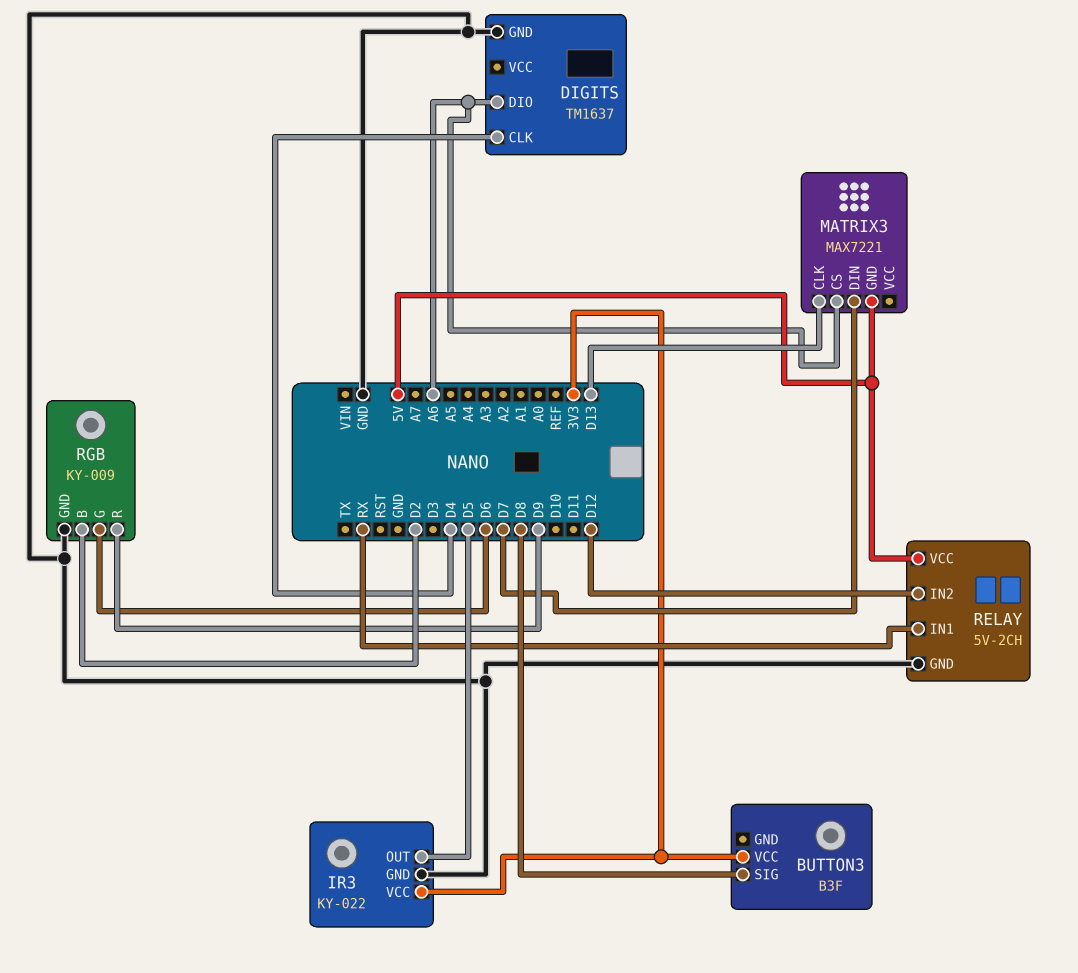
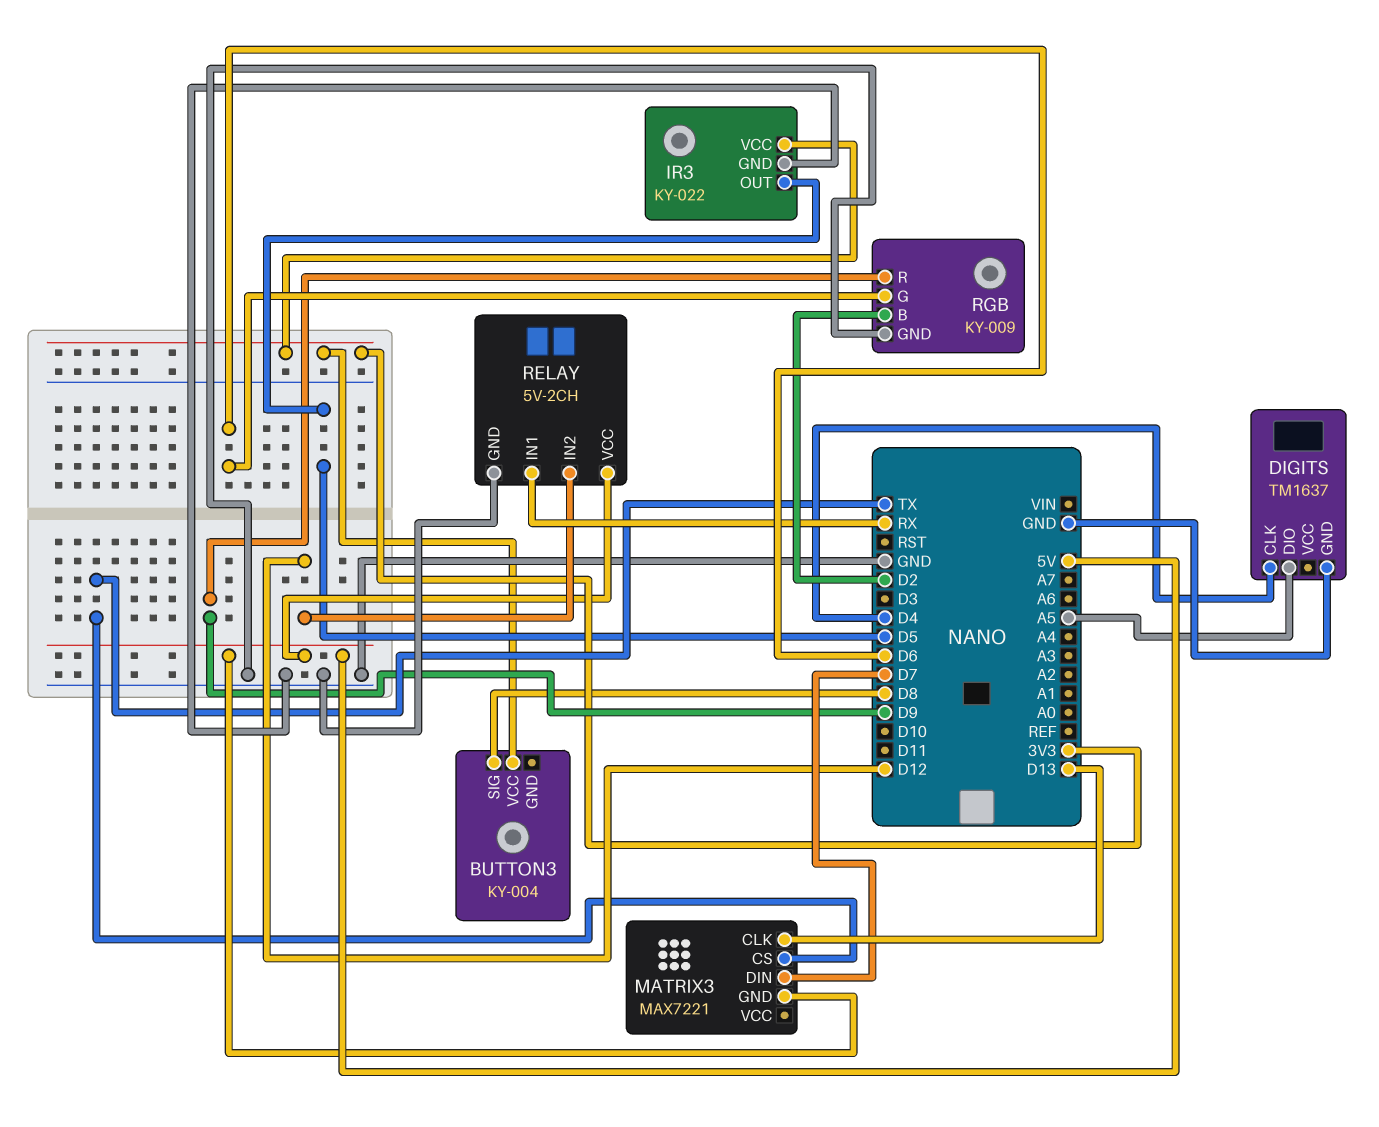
BUTTON3: B3F -> KY-004
DIGITS pin DIO: A6 -> A5
MATRIX3 pin CS: A6 -> TX

